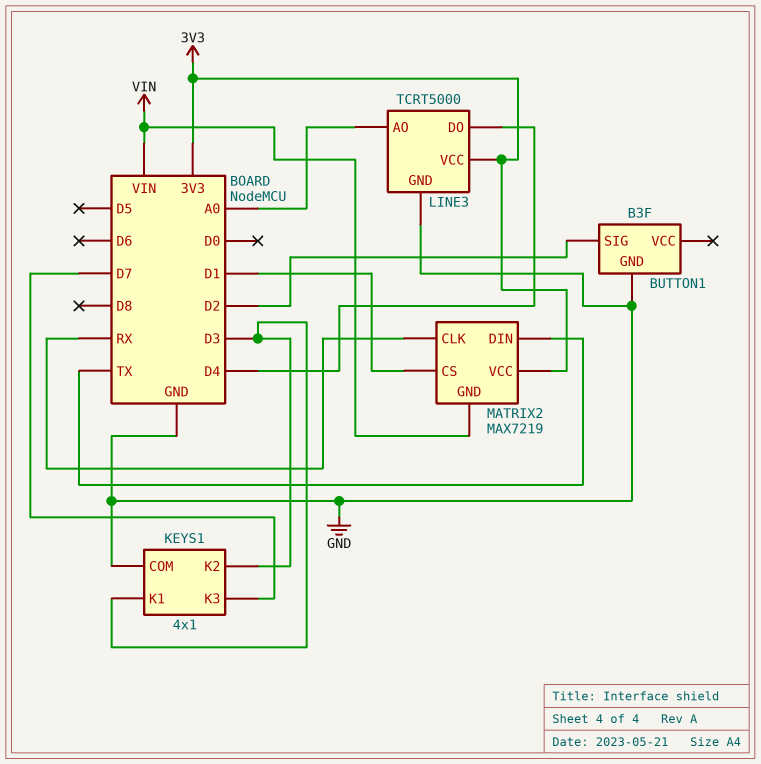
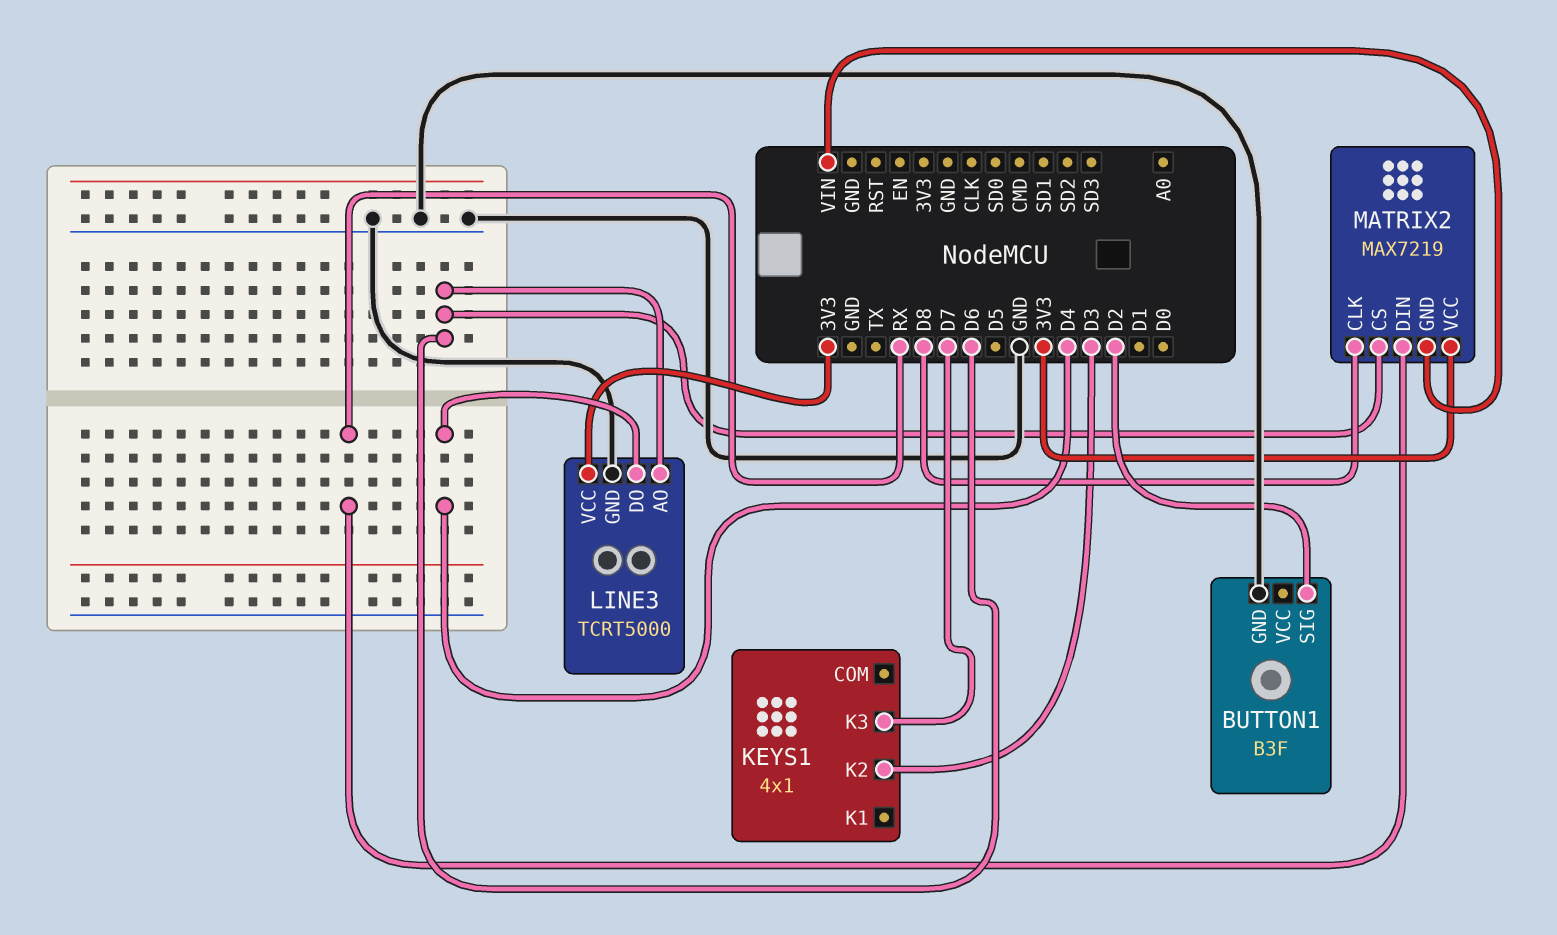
KEYS1 pin COM: GND -> none
KEYS1 pin K1: D3 -> none
LINE3 pin AO: A0 -> D6
MATRIX2 pin CLK: RX -> D8
MATRIX2 pin CS: D1 -> D6
MATRIX2 pin DIN: TX -> RX

